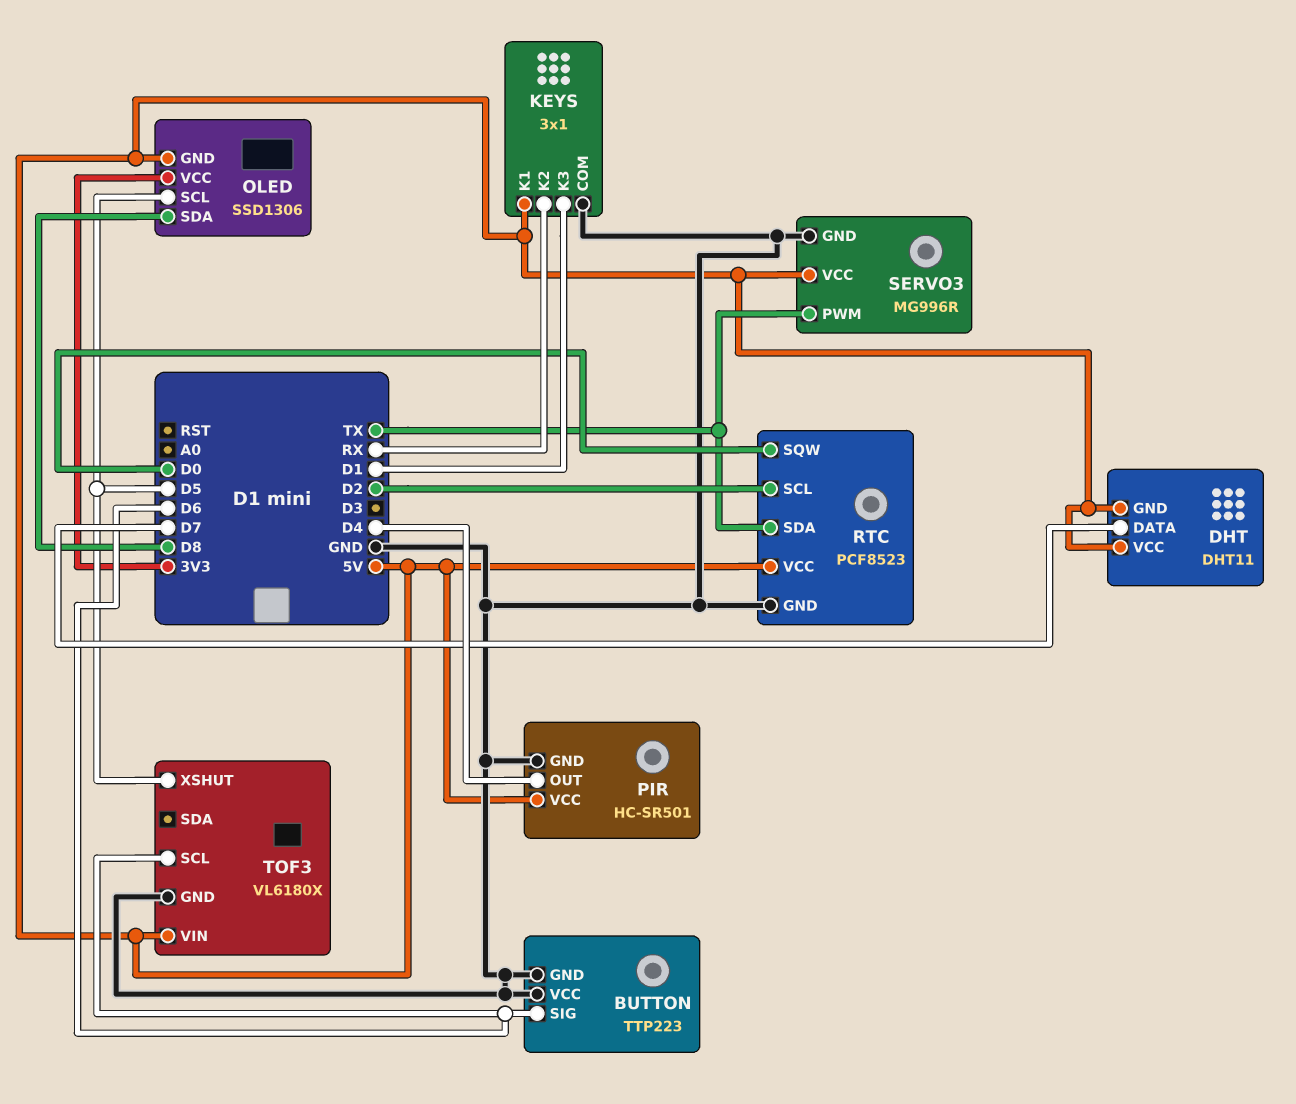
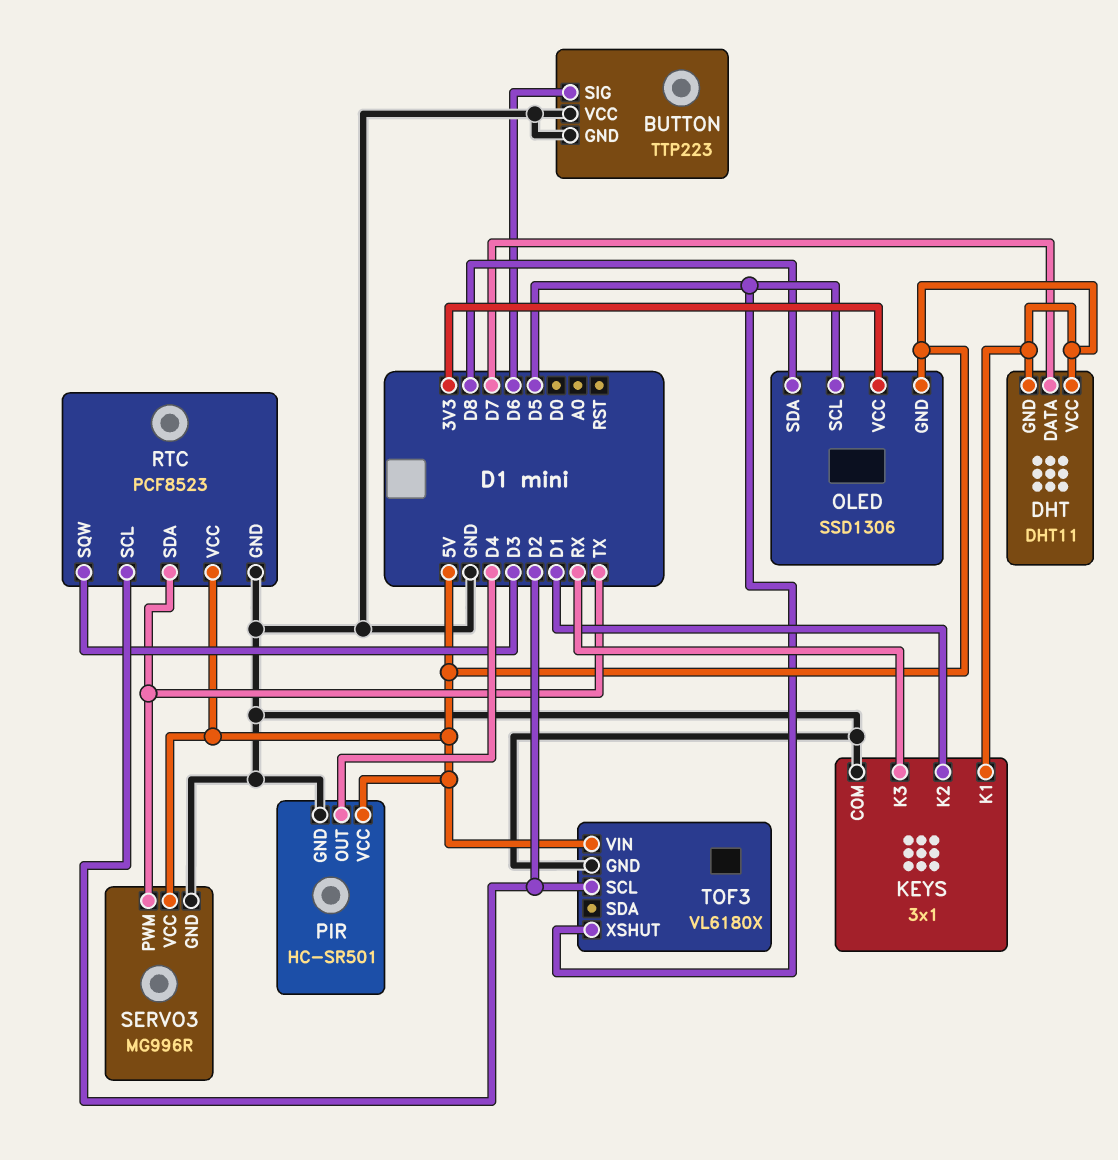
KEYS pin K2: RX -> D1
KEYS pin K3: D1 -> RX
RTC pin SQW: D0 -> D3
TOF3 pin SCL: D6 -> D2

